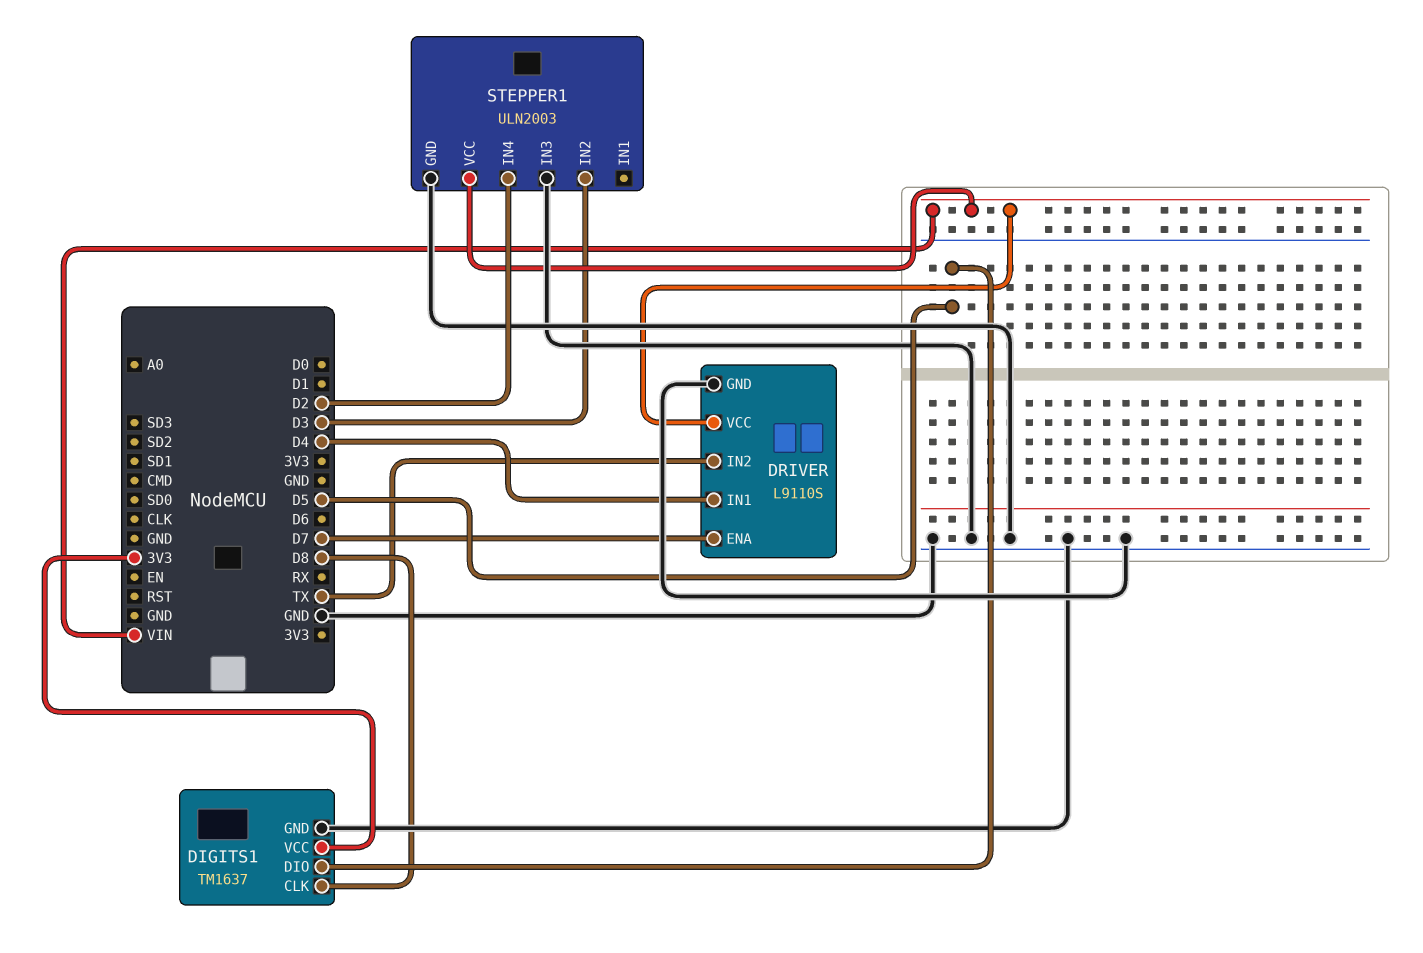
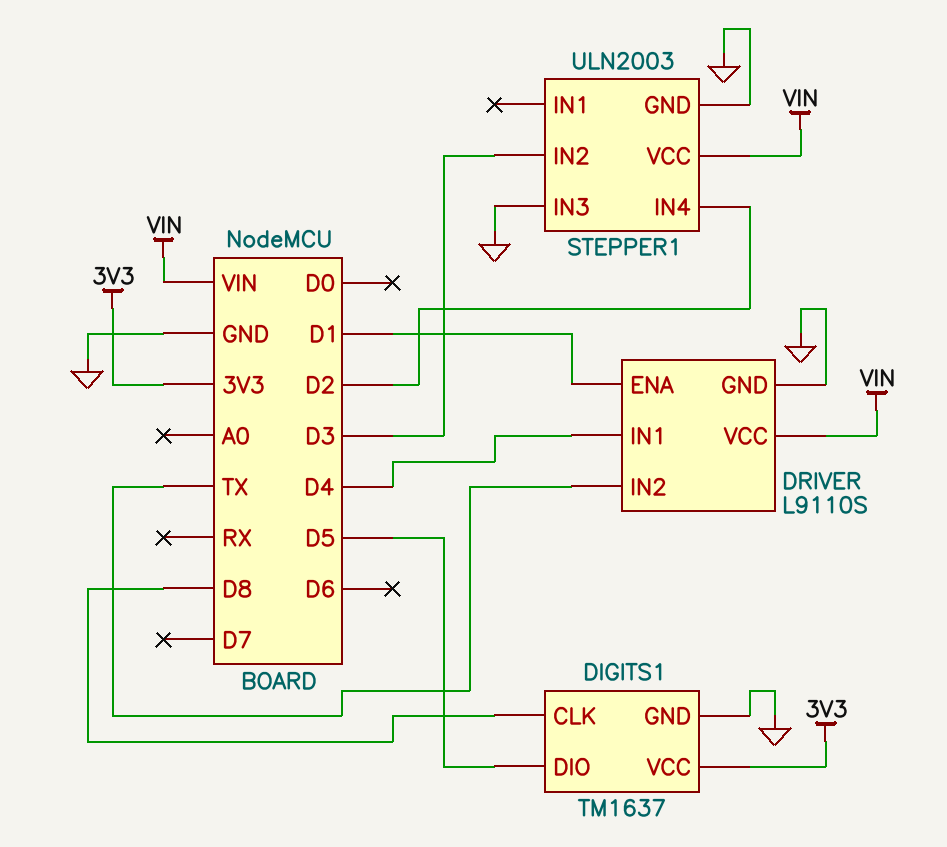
DRIVER pin ENA: D7 -> D1

